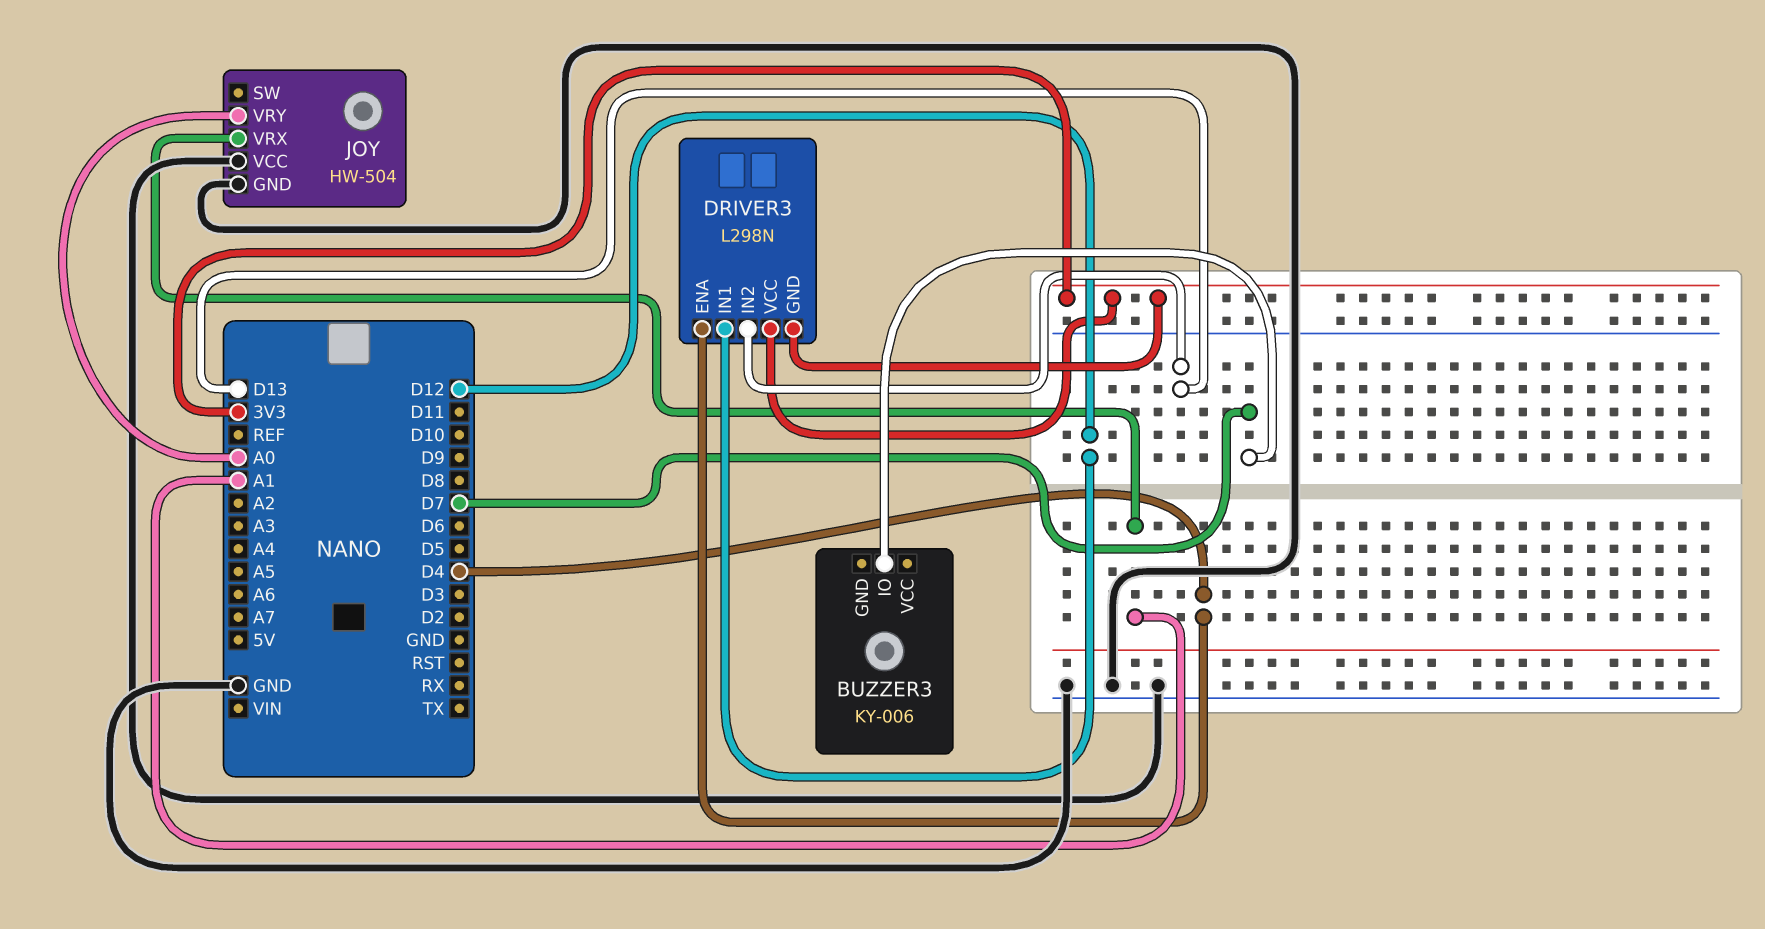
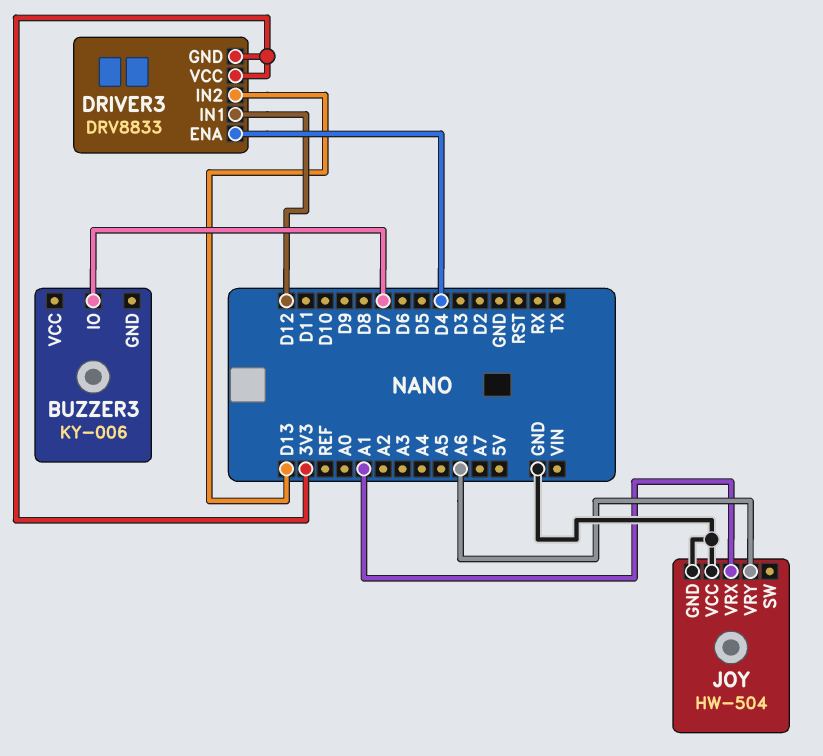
DRIVER3: L298N -> DRV8833
JOY pin VRY: A0 -> A6

